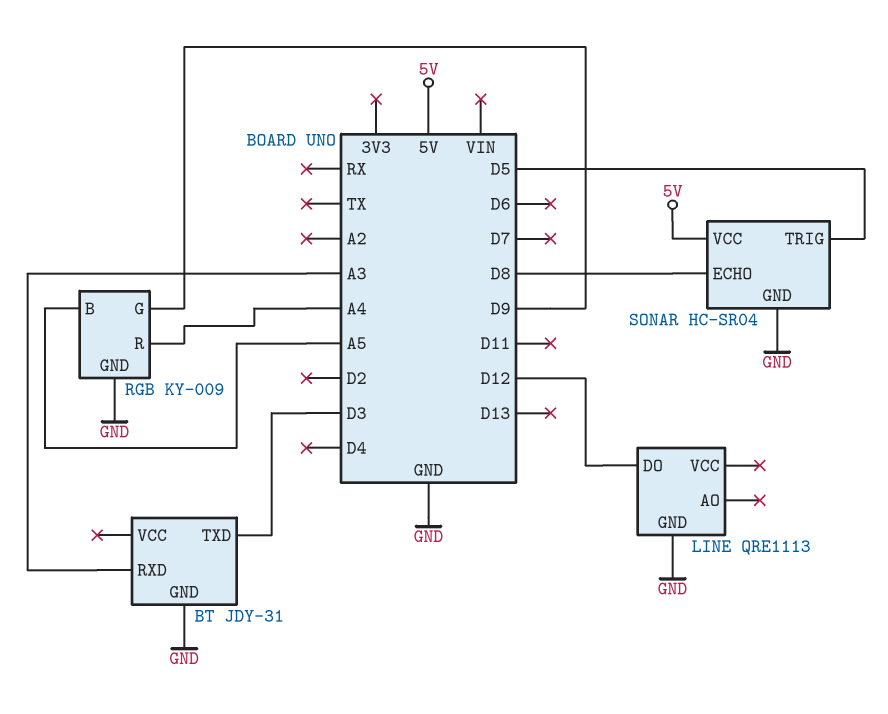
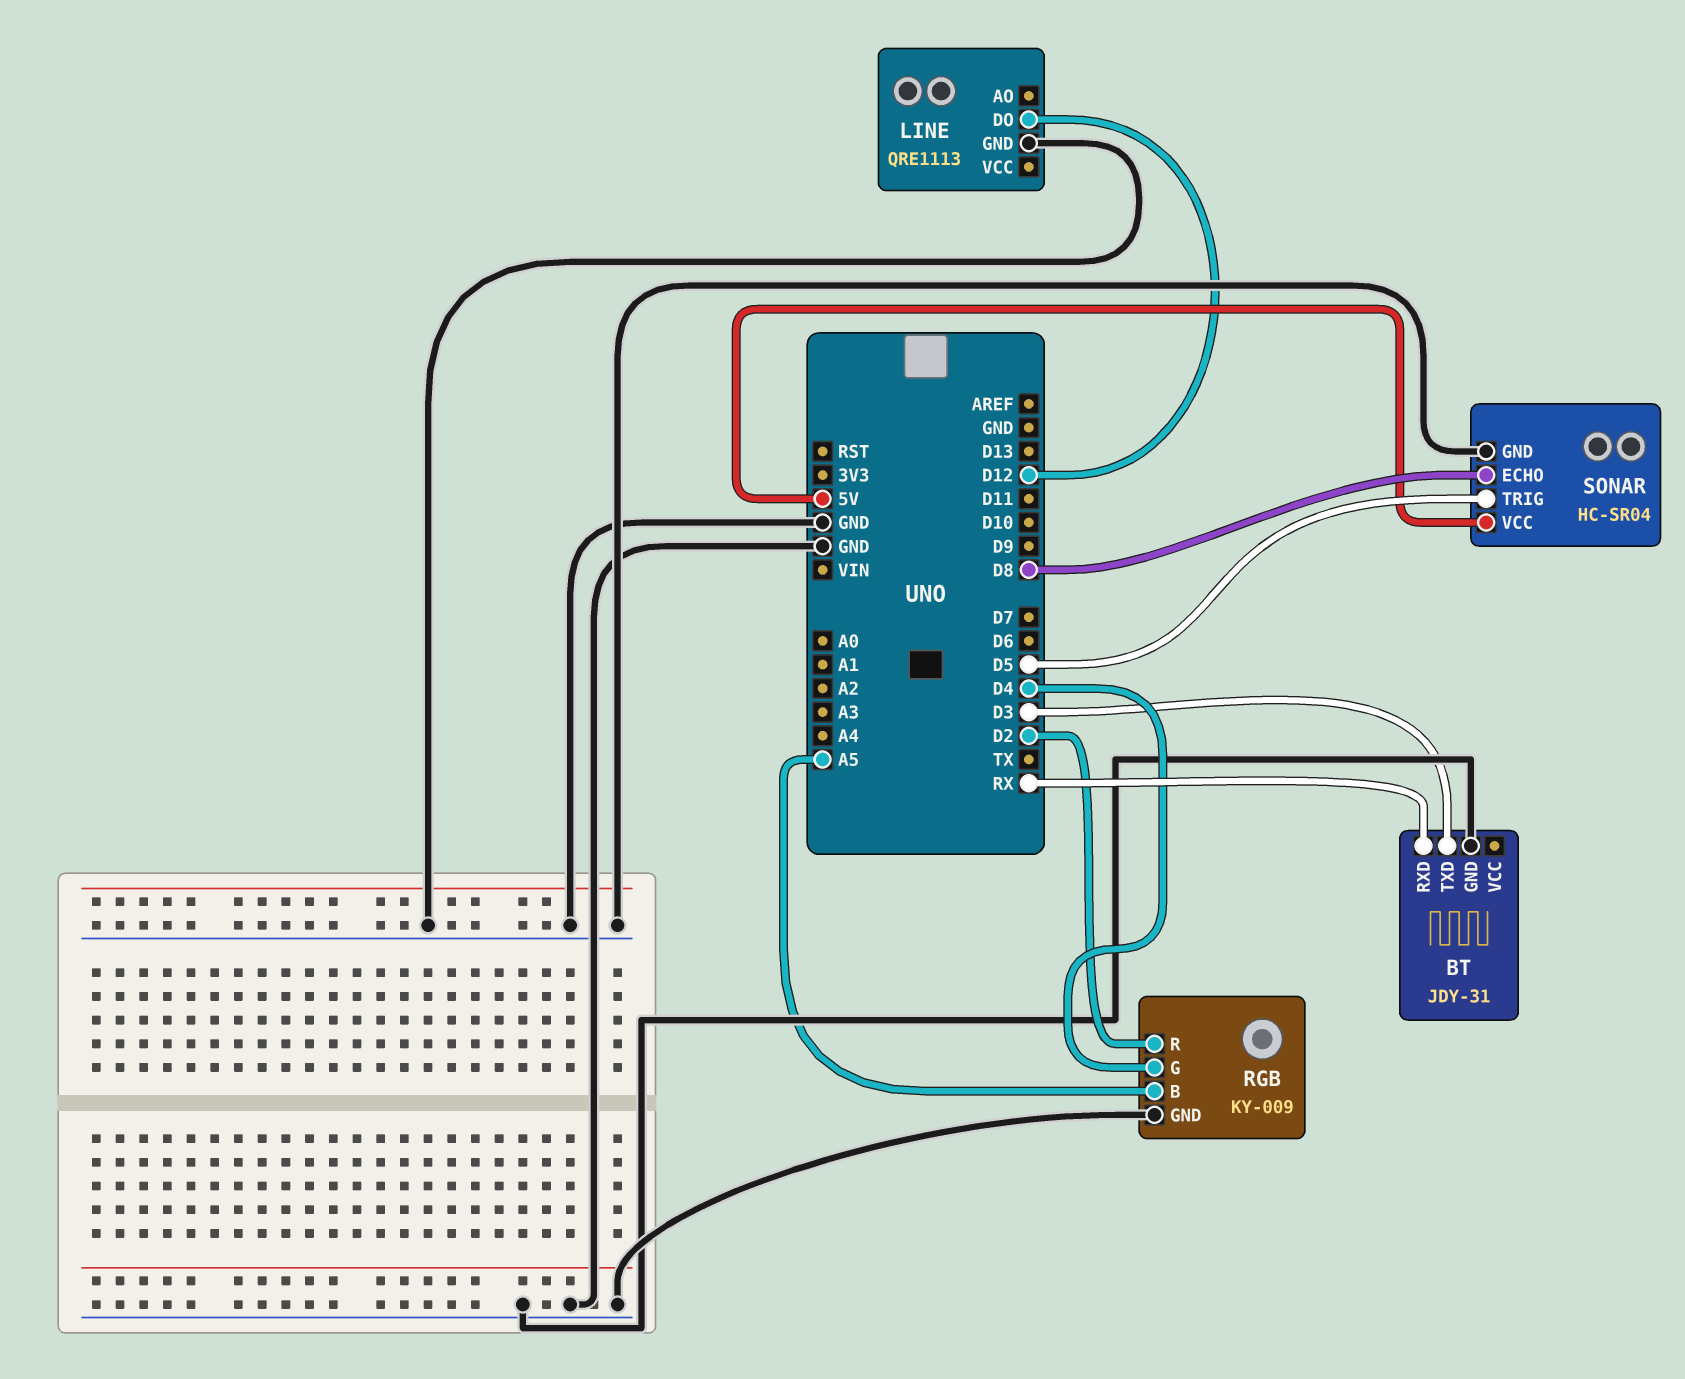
BT pin RXD: A3 -> RX
RGB pin G: D9 -> D4
RGB pin R: A4 -> D2

